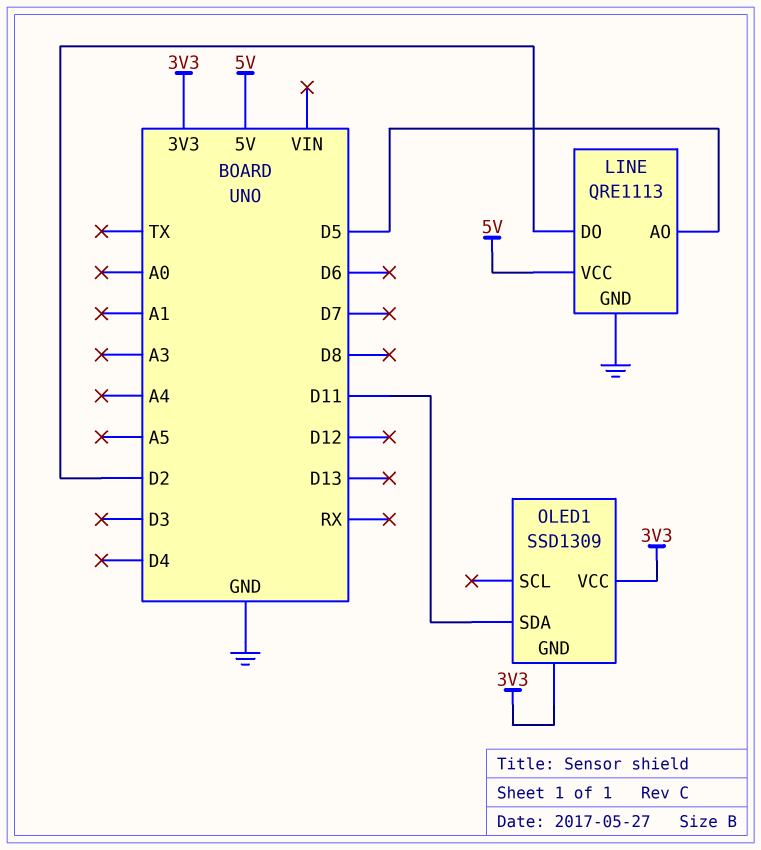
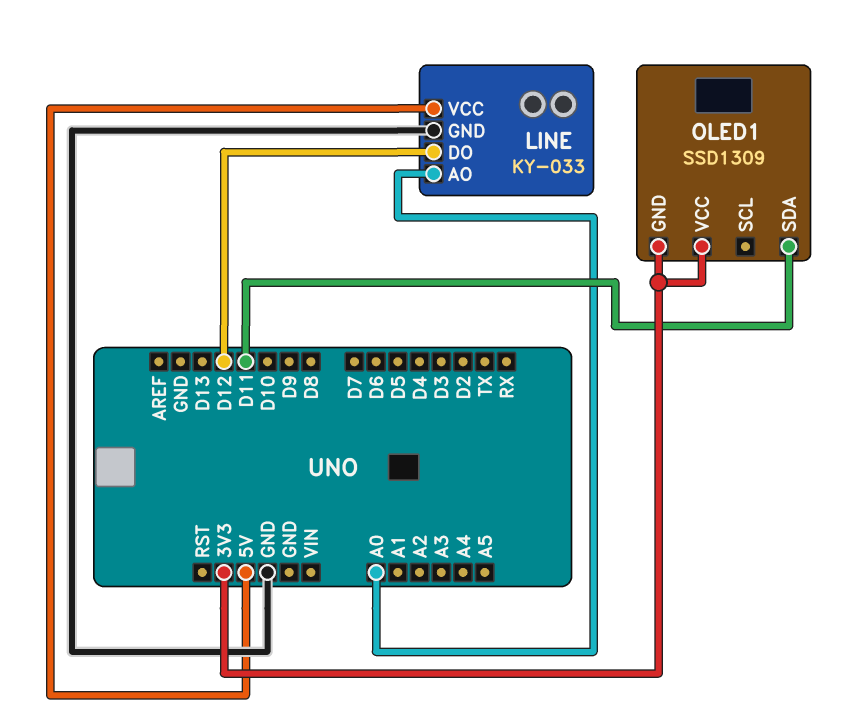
LINE: QRE1113 -> KY-033
LINE pin AO: D5 -> A0
LINE pin DO: D2 -> D12

